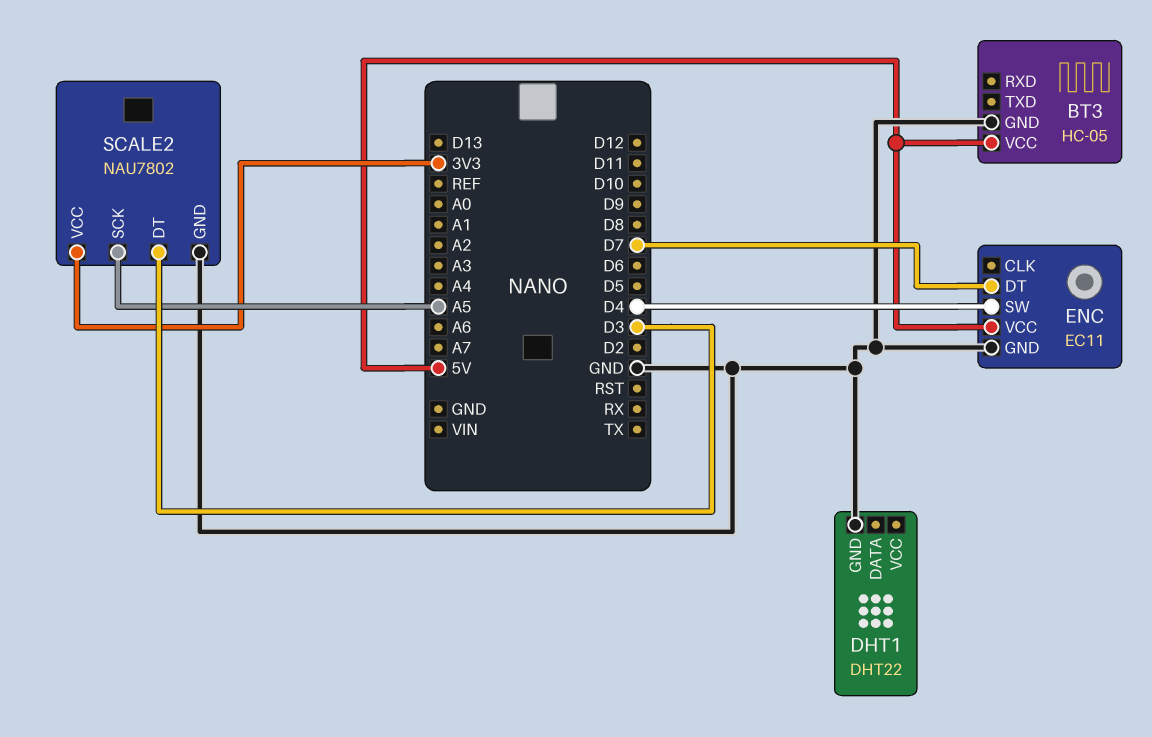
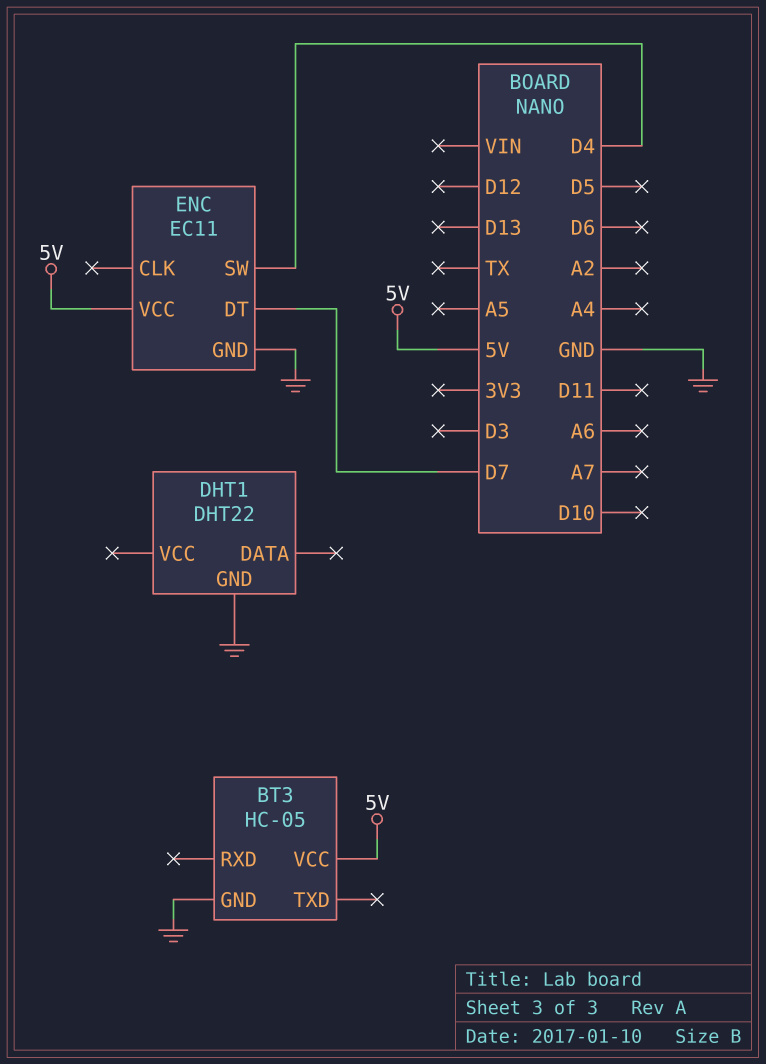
SCALE2: NAU7802 -> none
SCALE2 pin DT: D3 -> none
SCALE2 pin GND: GND -> none
SCALE2 pin SCK: A5 -> none
SCALE2 pin VCC: 3V3 -> none

